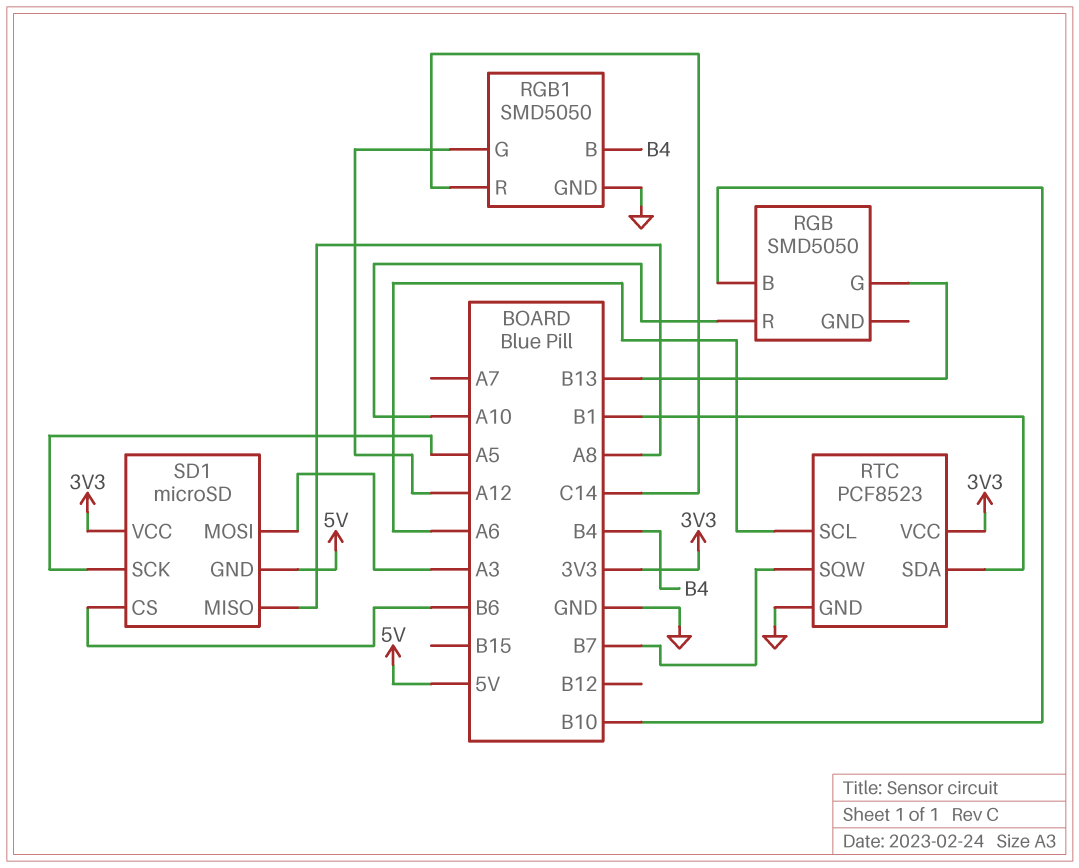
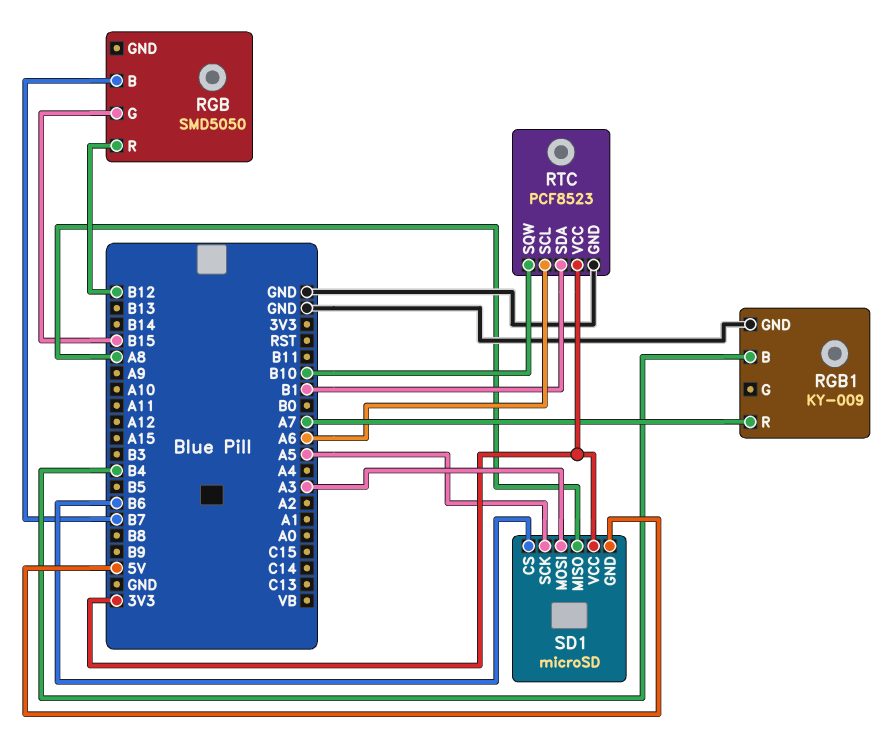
RGB pin B: B10 -> B7
RGB pin G: B13 -> B15
RGB pin R: A10 -> B12
RGB1: SMD5050 -> KY-009
RGB1 pin G: A12 -> none
RGB1 pin R: C14 -> A7
RTC pin SQW: B7 -> B10

